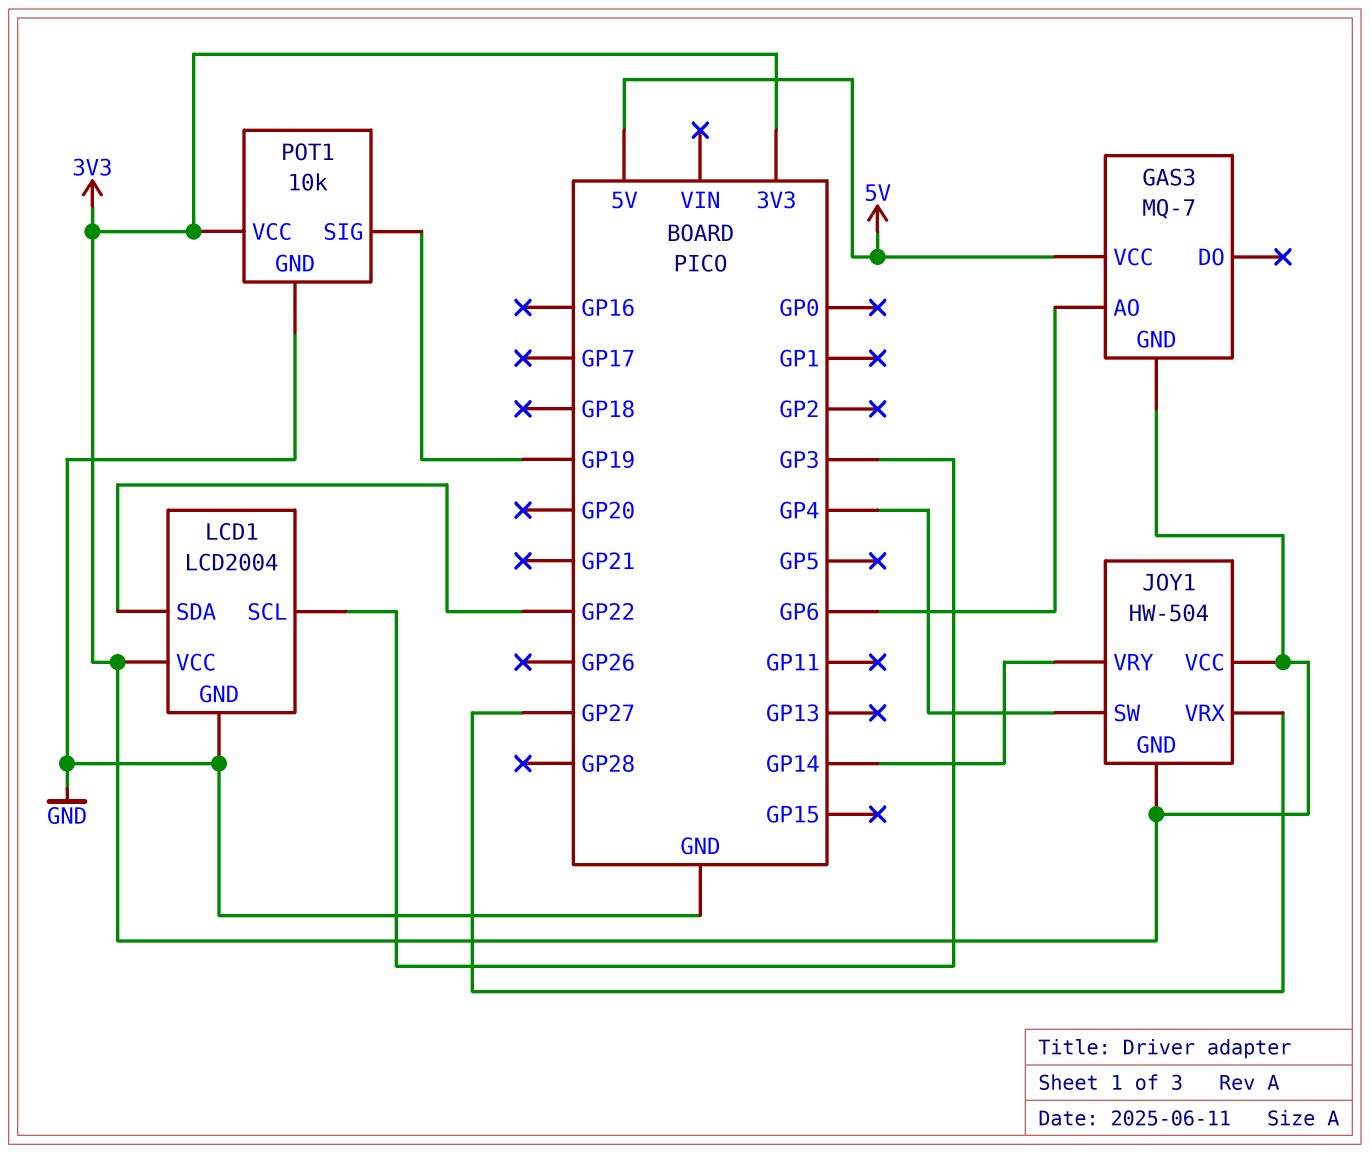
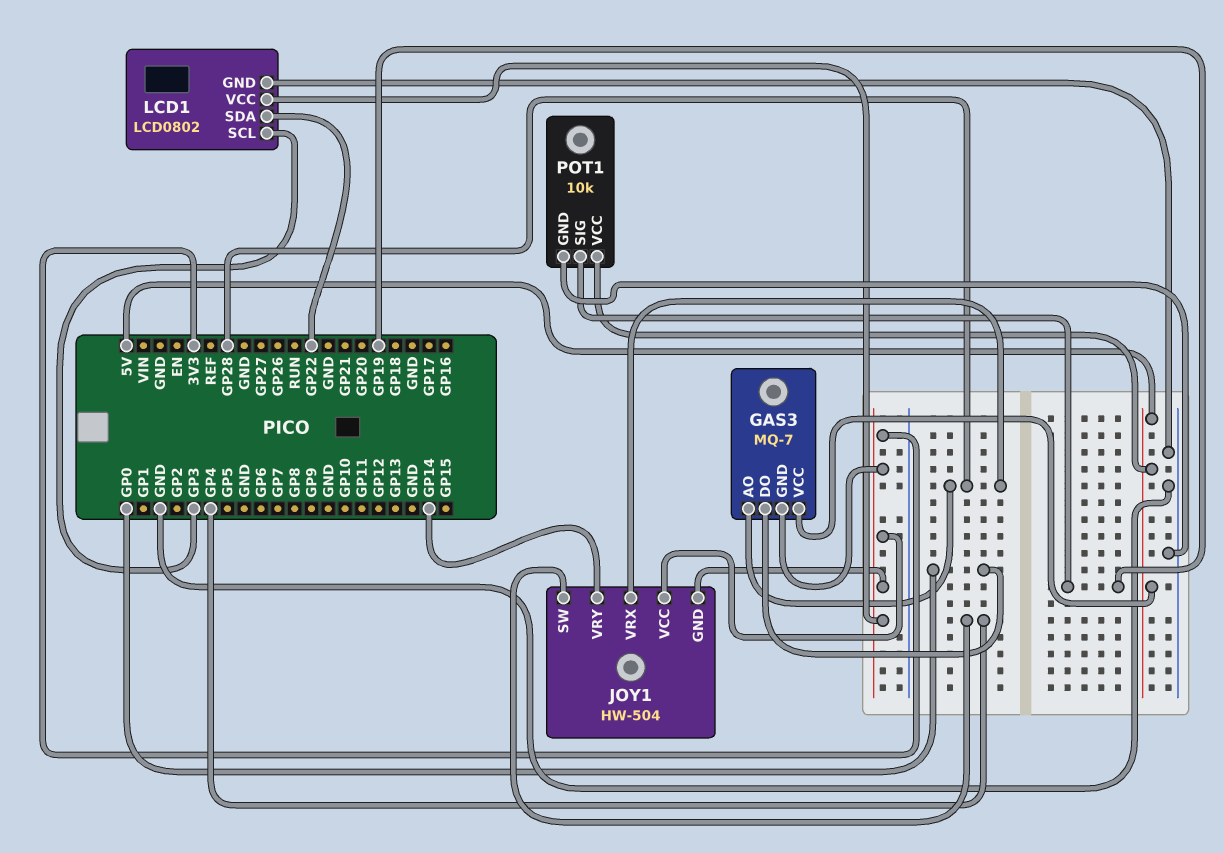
GAS3 pin AO: GP6 -> GP28
GAS3 pin DO: none -> GP0
JOY1 pin VRX: GP27 -> GP28
LCD1: LCD2004 -> LCD0802
POT1 pin VCC: 3V3 -> 5V

